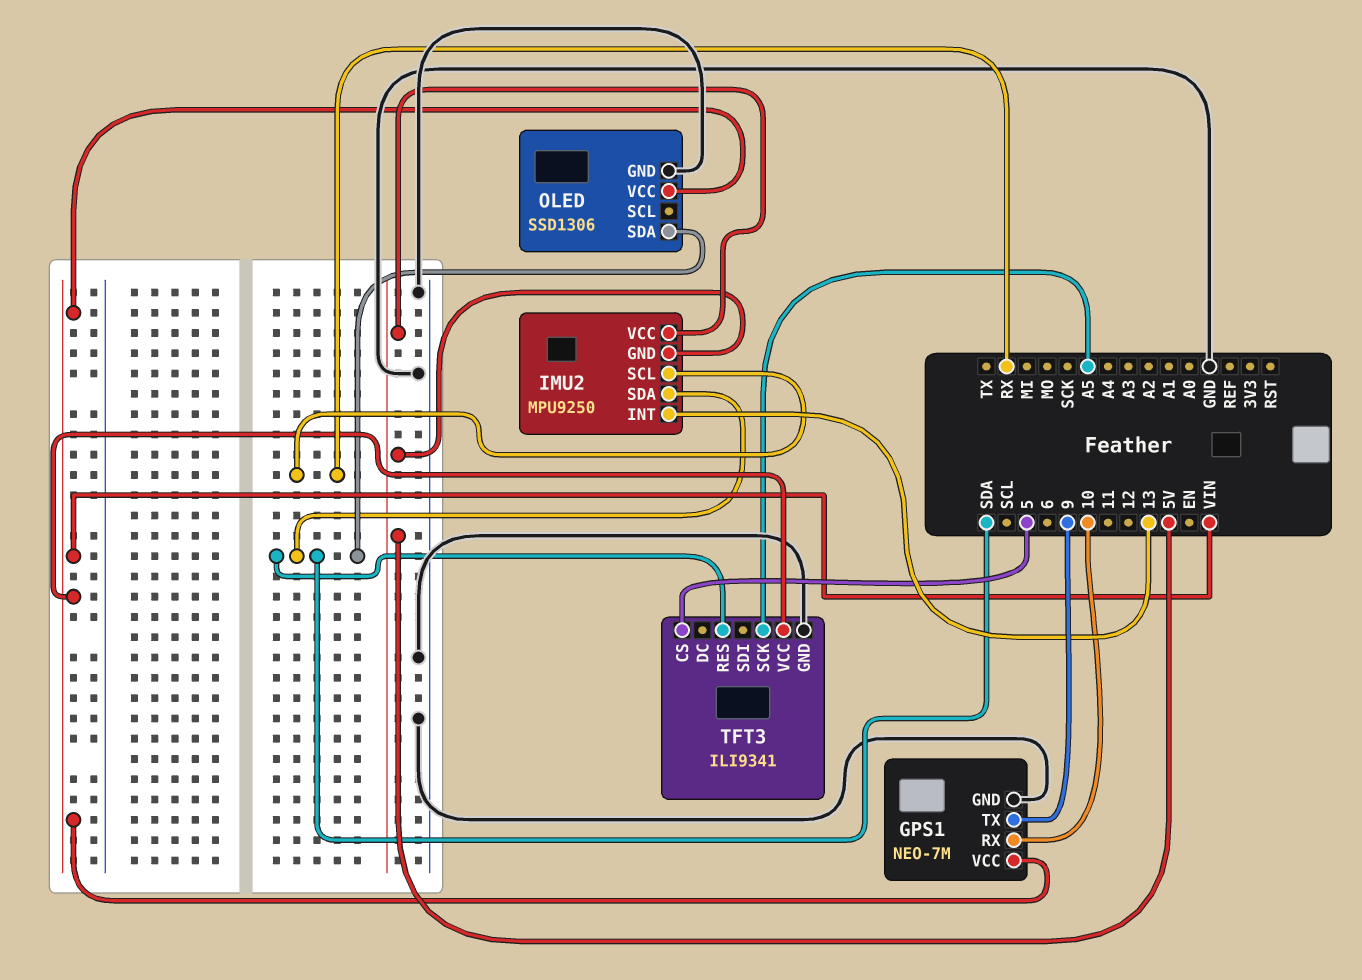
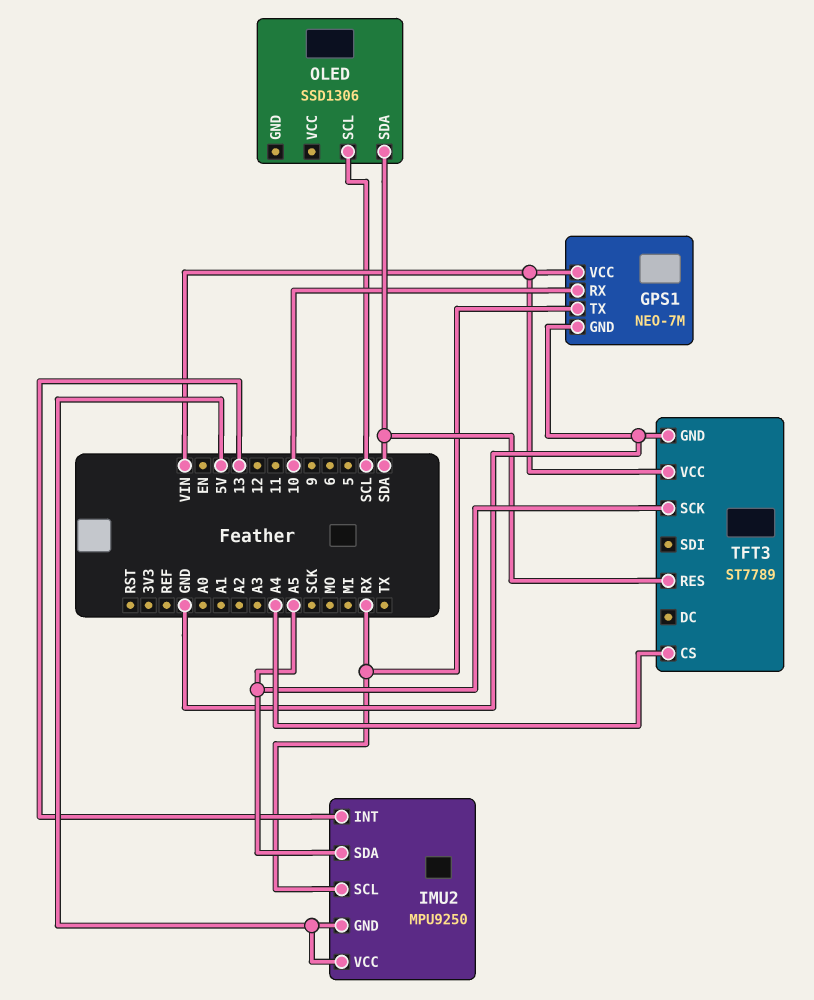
GPS1 pin TX: 9 -> RX
IMU2 pin SDA: SDA -> A5
OLED pin GND: GND -> none
OLED pin SCL: none -> SCL
OLED pin VCC: VIN -> none
TFT3: ILI9341 -> ST7789
TFT3 pin CS: 5 -> A4

